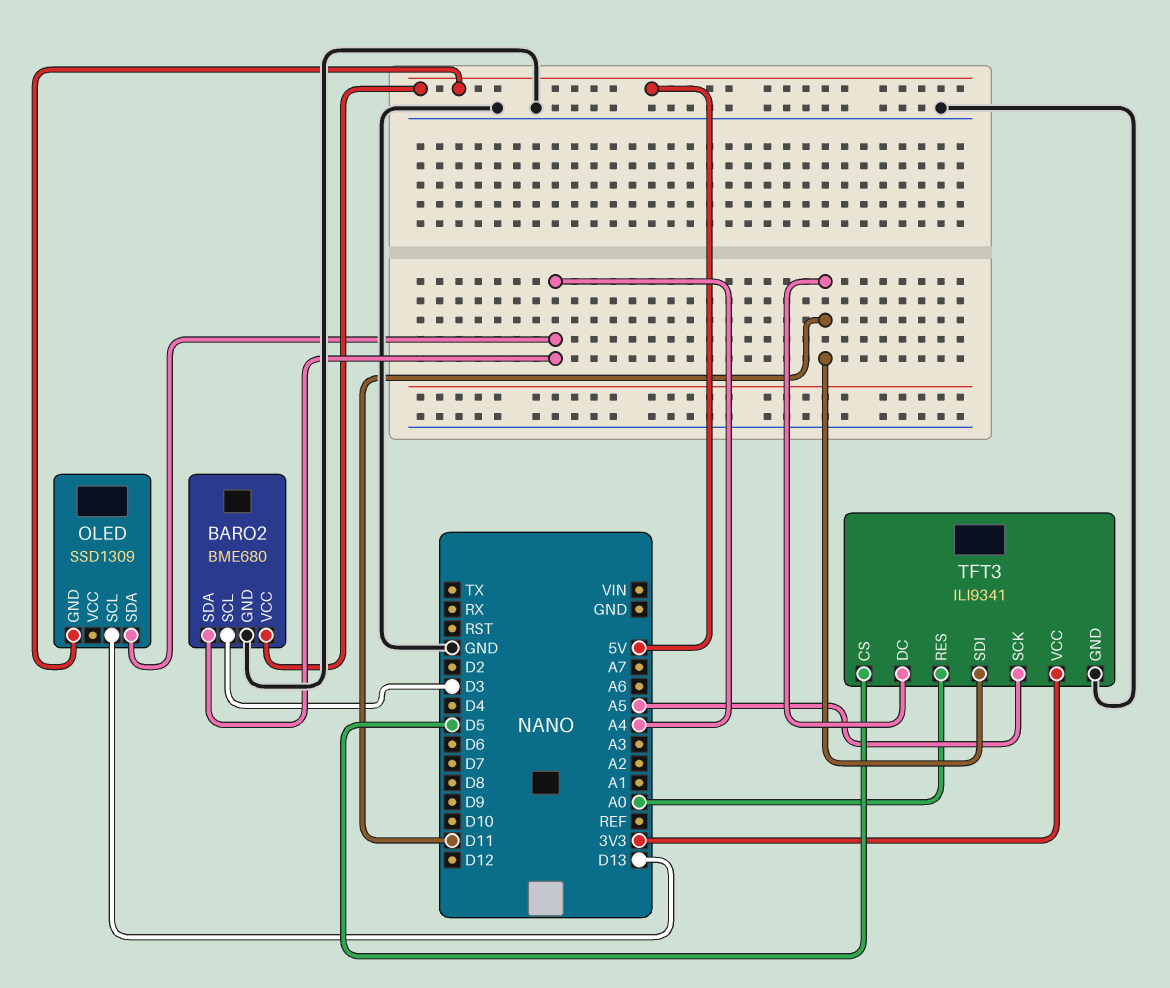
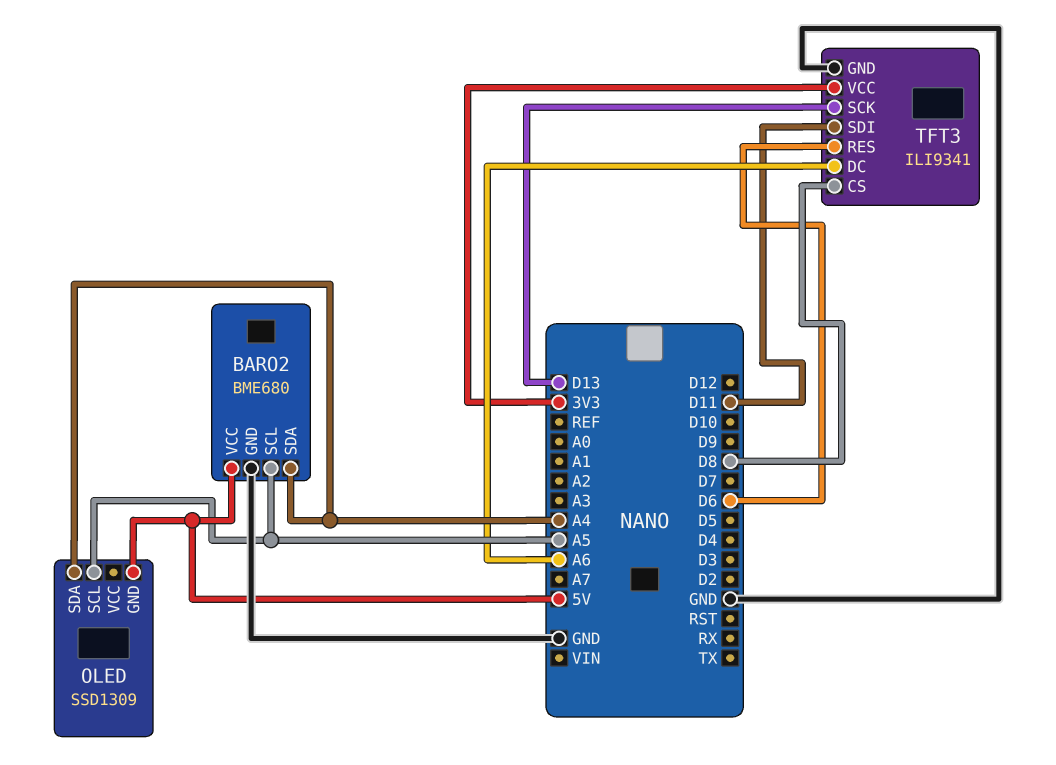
BARO2 pin SCL: D3 -> A5
OLED pin SCL: D13 -> A5
TFT3 pin CS: D5 -> D8
TFT3 pin DC: D11 -> A6
TFT3 pin RES: A0 -> D6
TFT3 pin SCK: A5 -> D13

